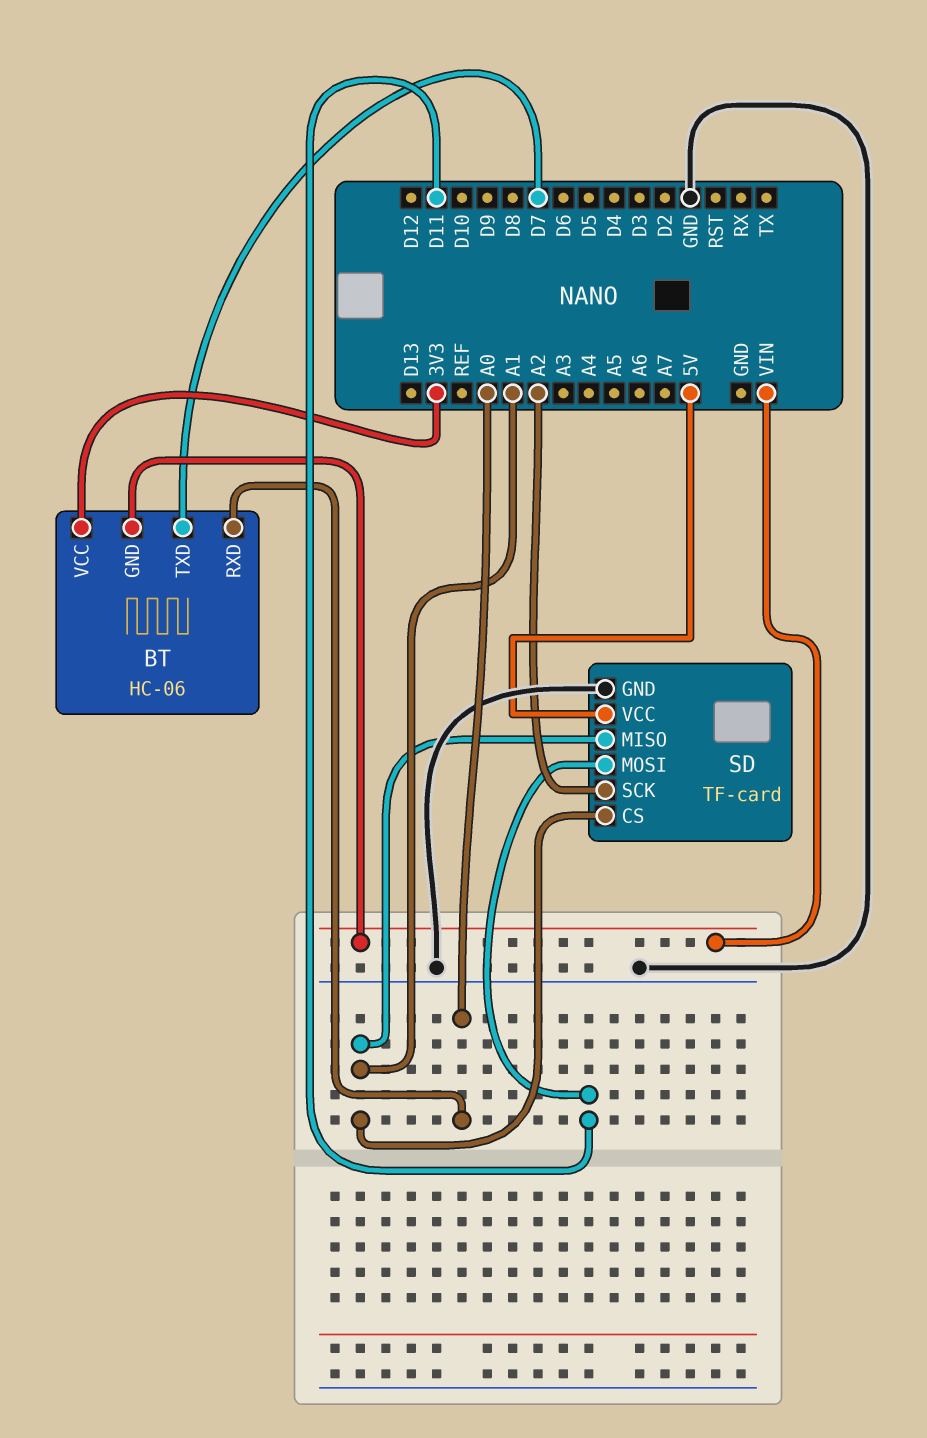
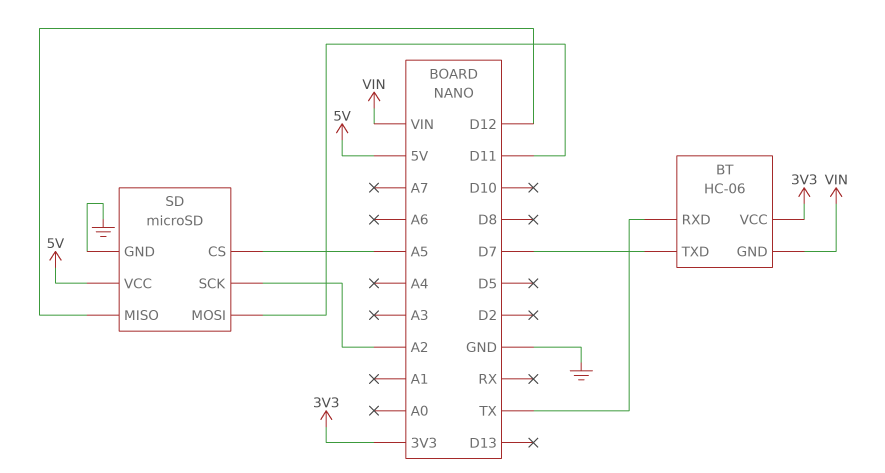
BT pin RXD: A0 -> TX
SD: TF-card -> microSD
SD pin CS: A1 -> A5
SD pin MISO: A1 -> D12

